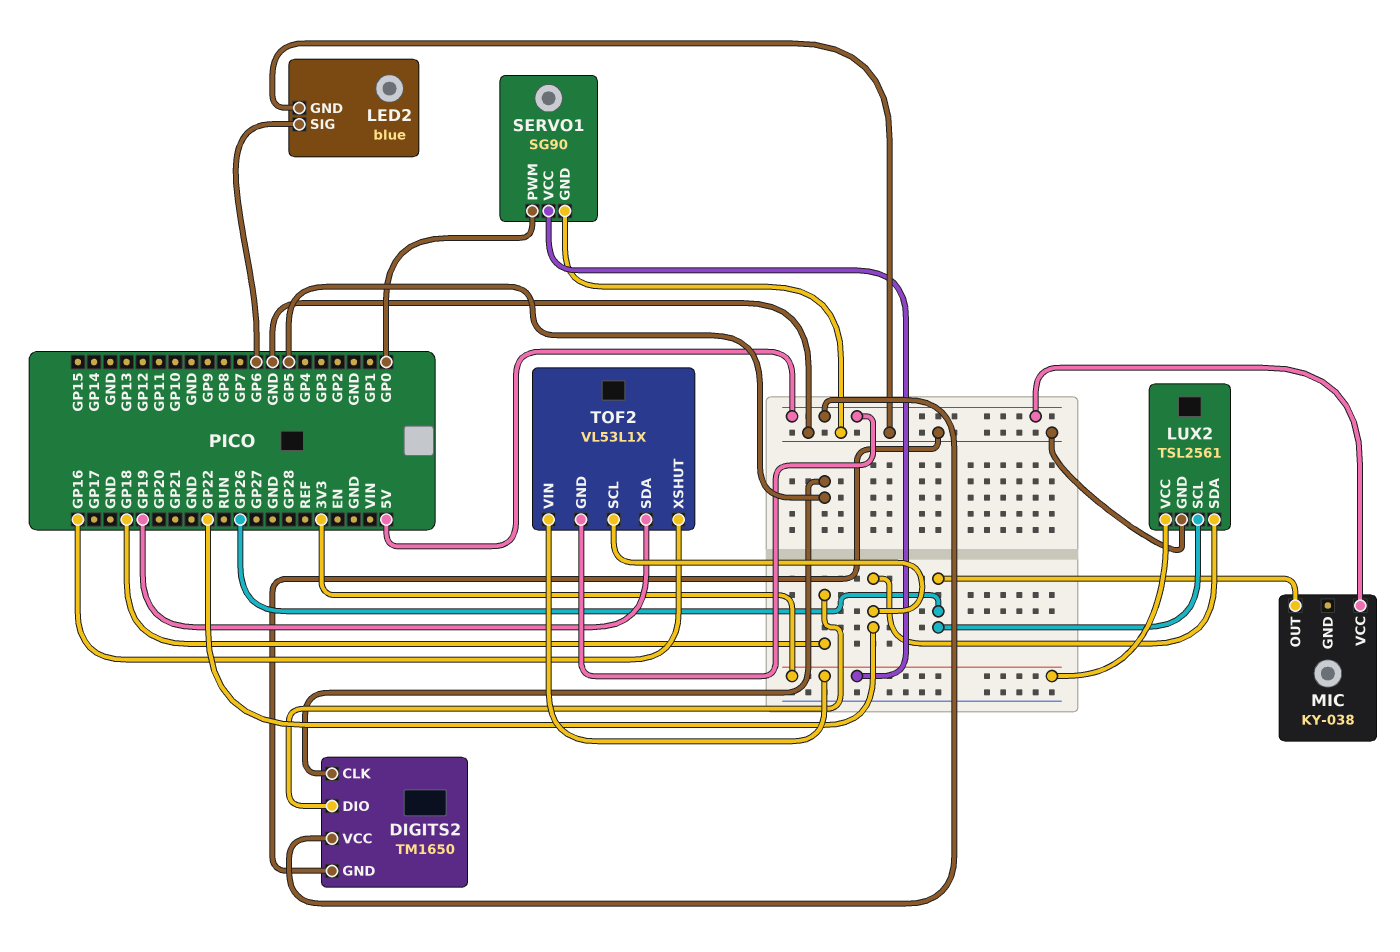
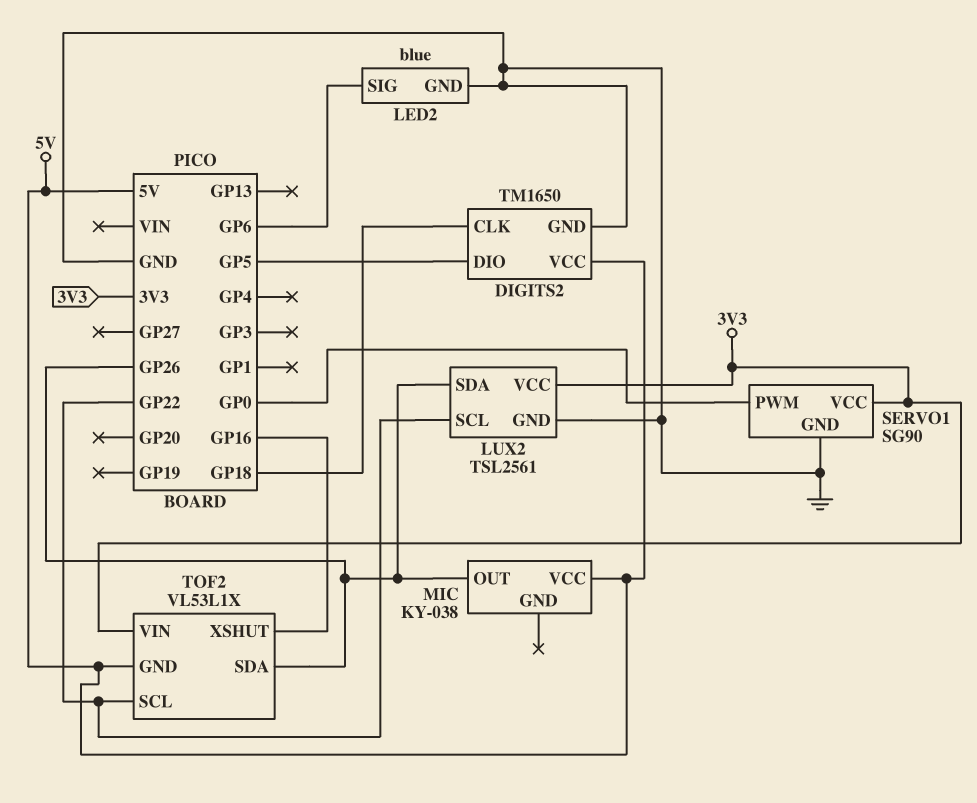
DIGITS2 pin CLK: GP5 -> GP18
DIGITS2 pin DIO: GP18 -> GP5
LUX2 pin SCL: GP26 -> GP22
LUX2 pin SDA: GP22 -> GP26
TOF2 pin SDA: GP19 -> GP26

